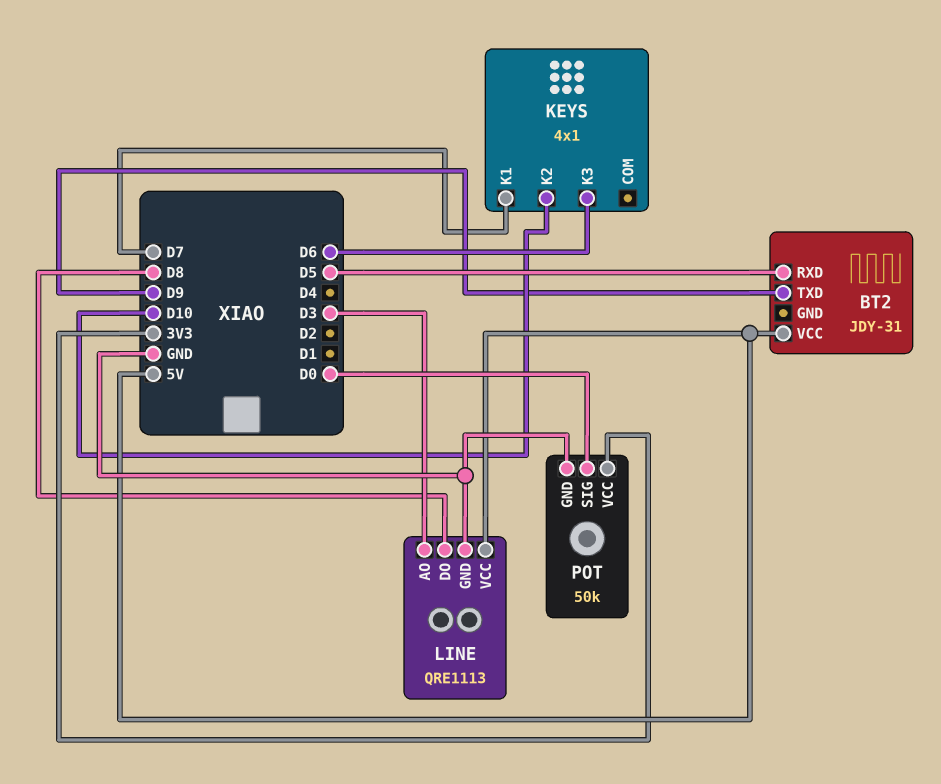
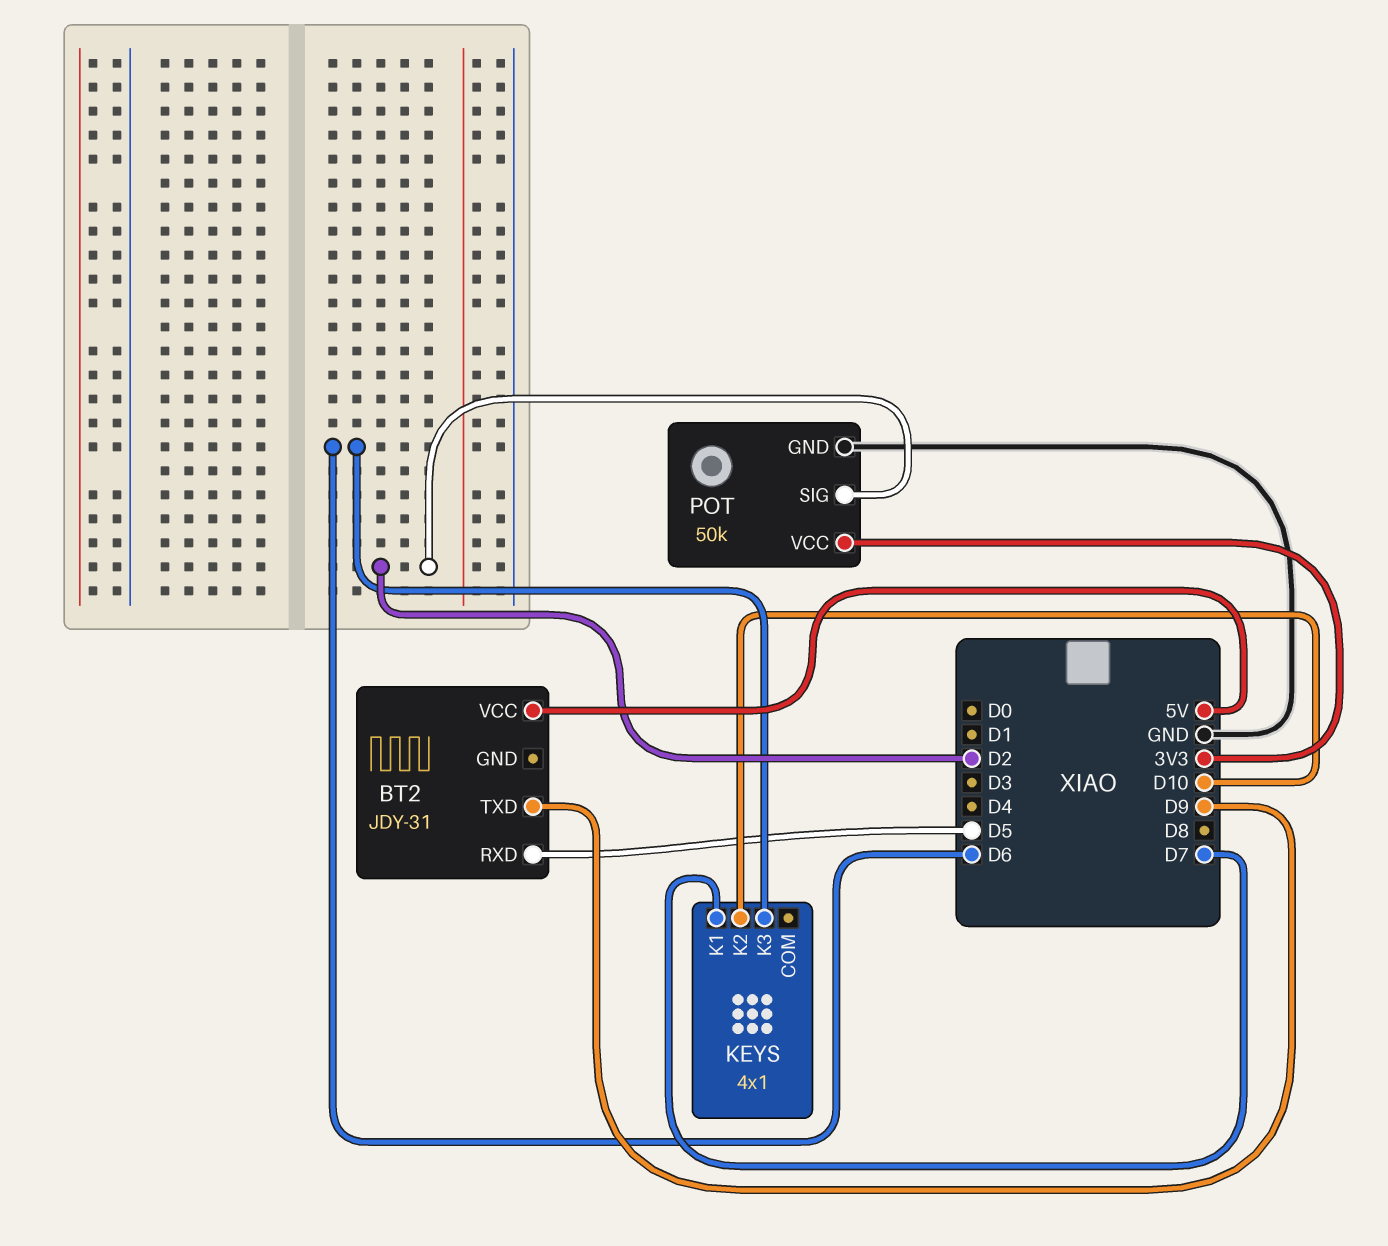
LINE: QRE1113 -> none
LINE pin AO: D3 -> none
LINE pin DO: D8 -> none
LINE pin GND: GND -> none
LINE pin VCC: 5V -> none
POT pin SIG: D0 -> D2

